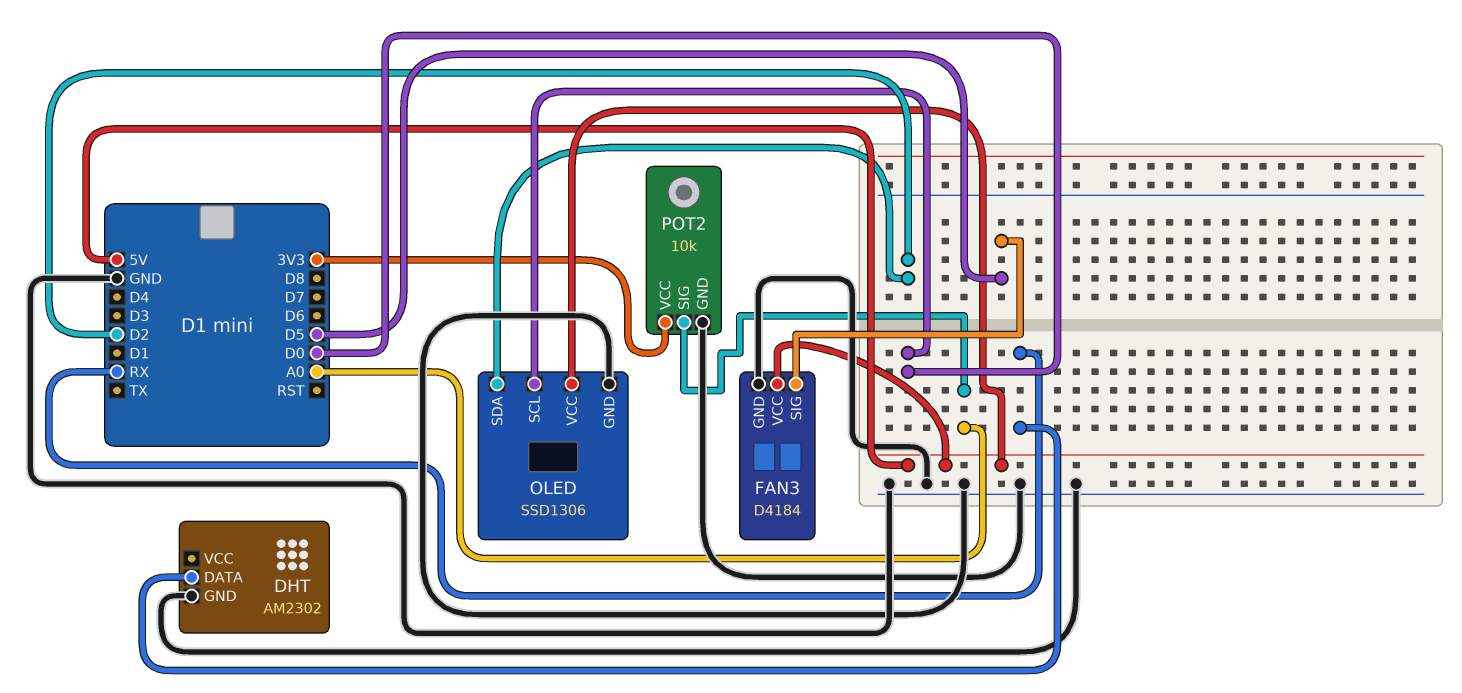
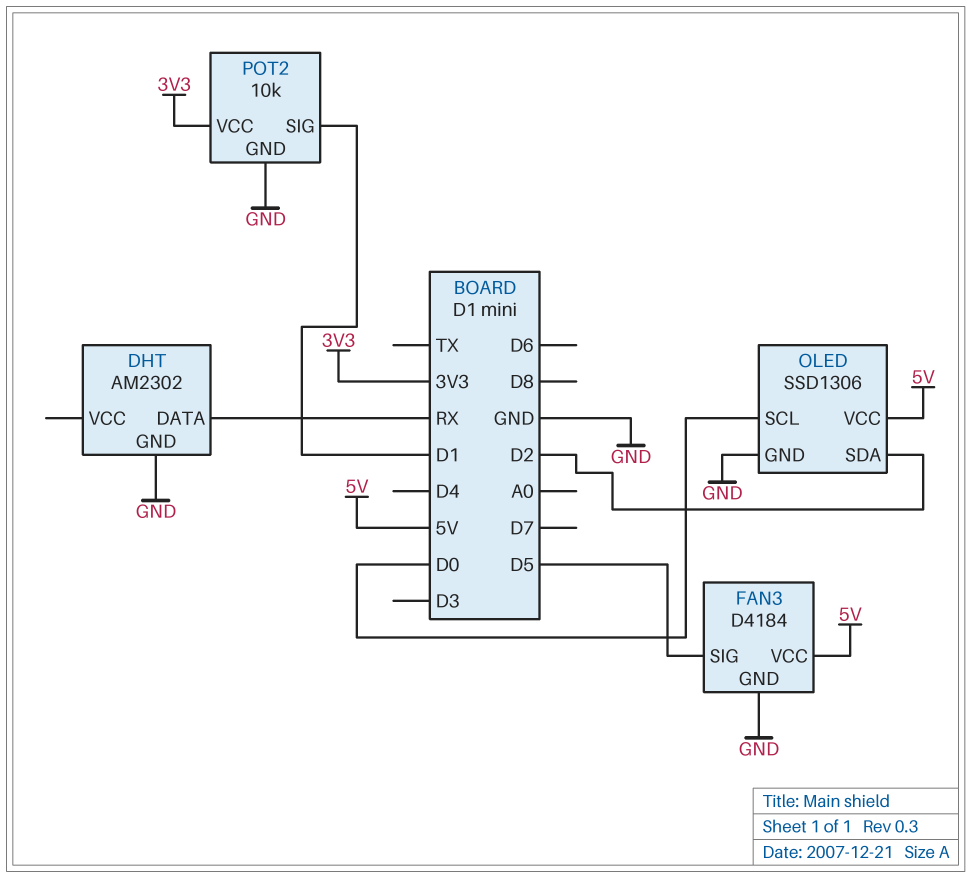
POT2 pin SIG: A0 -> D1

